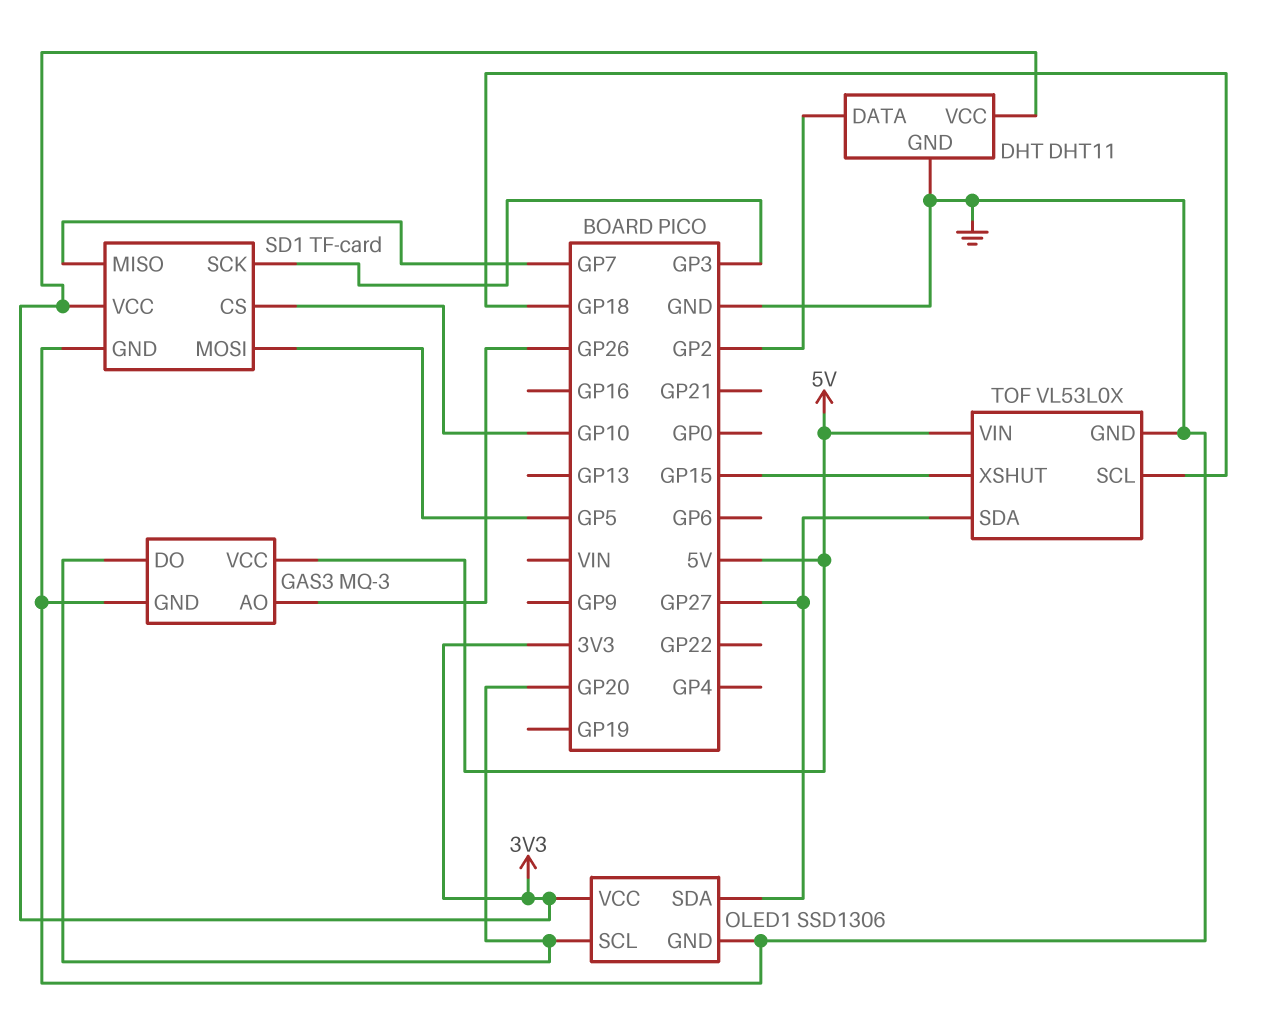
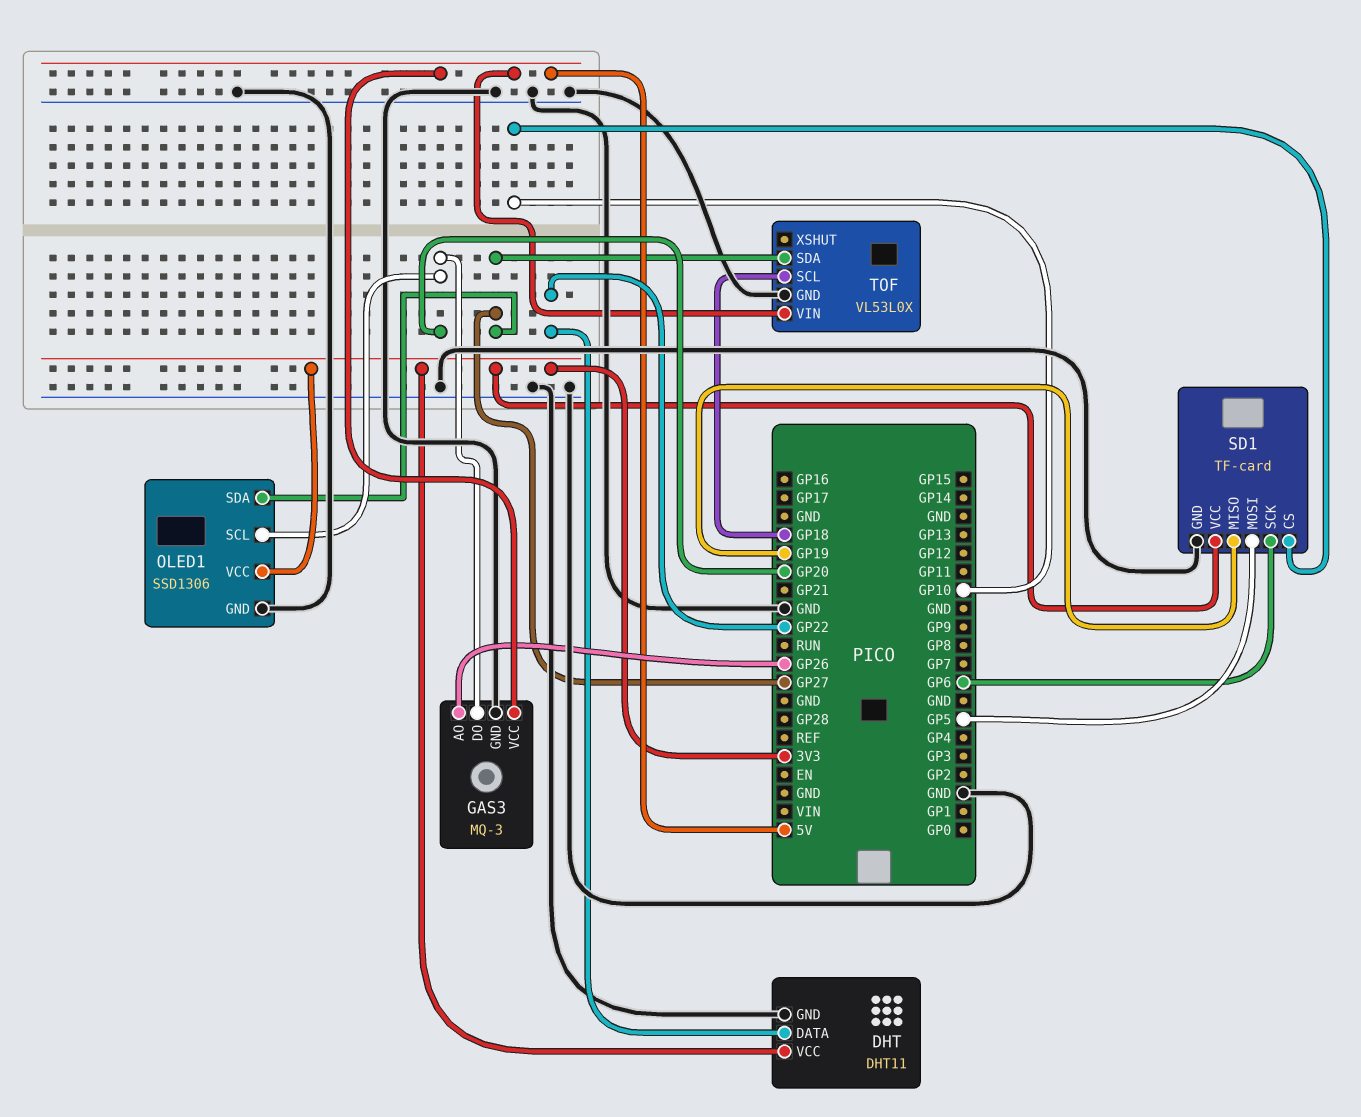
DHT pin DATA: GP2 -> GP22
SD1 pin MISO: GP7 -> GP19
SD1 pin SCK: GP3 -> GP6
TOF pin XSHUT: GP15 -> none

